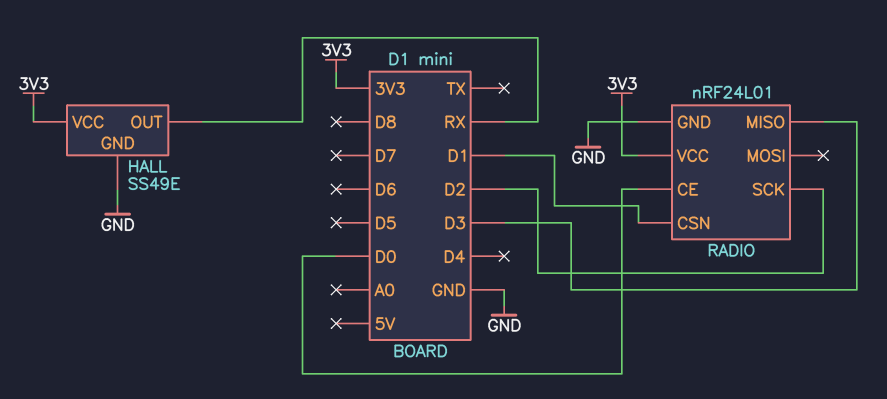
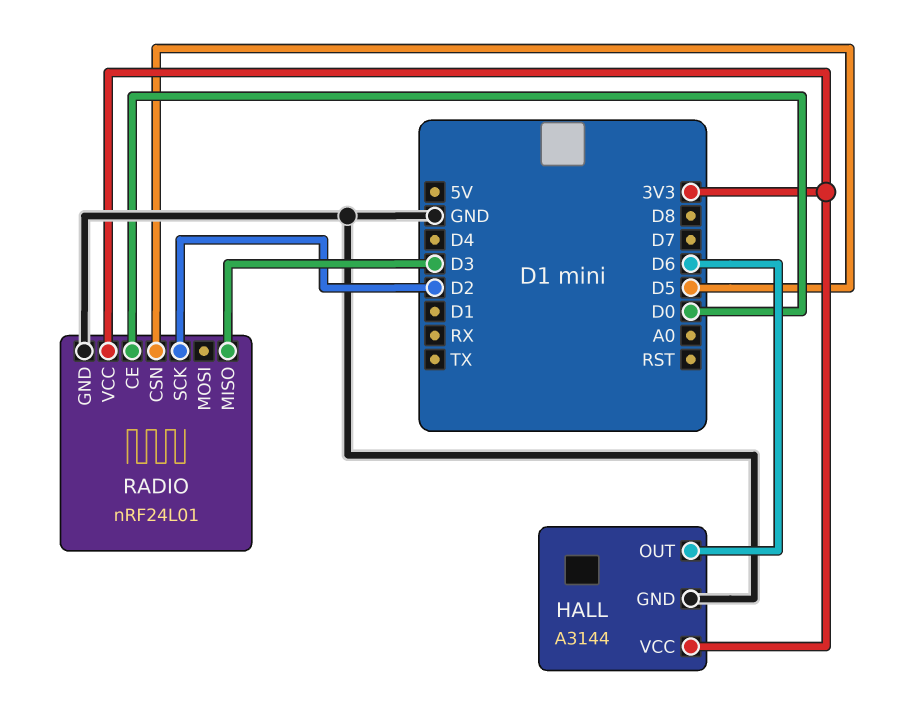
HALL: SS49E -> A3144
HALL pin OUT: RX -> D6
RADIO pin CSN: D1 -> D5

